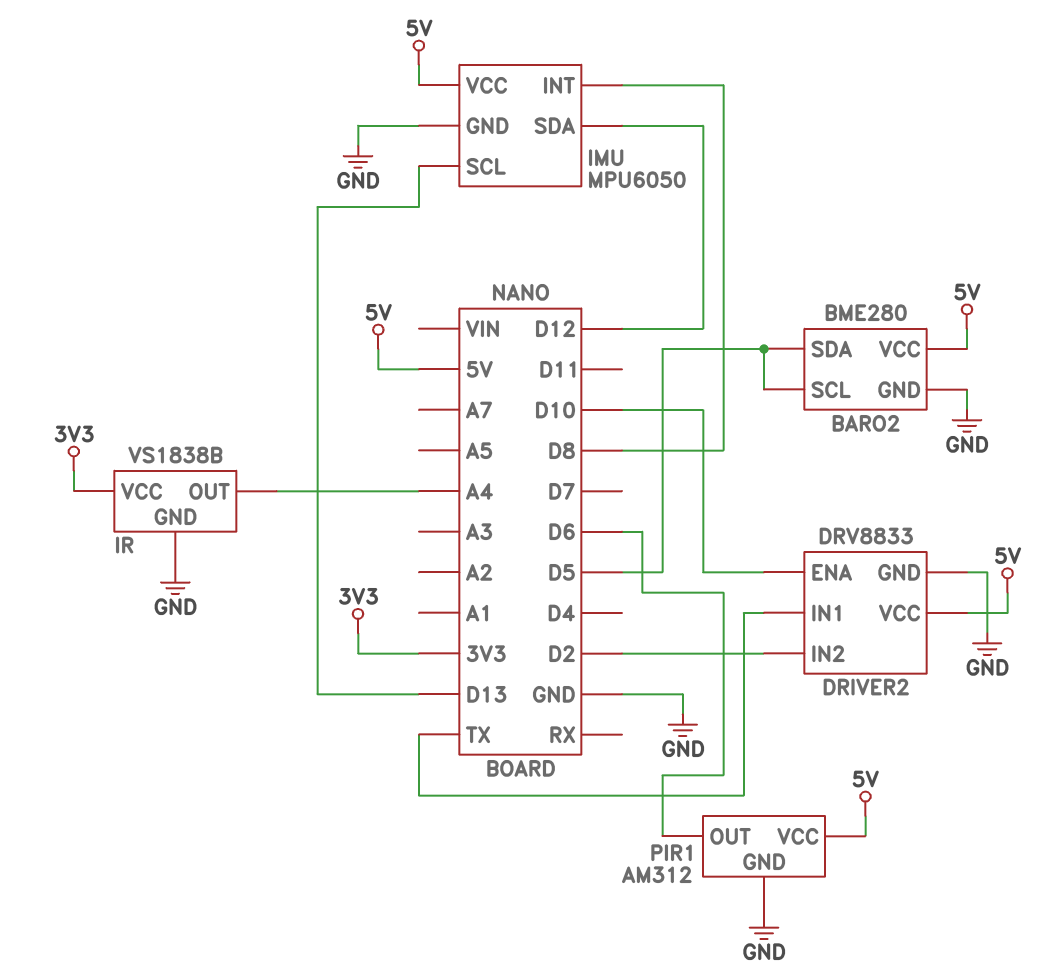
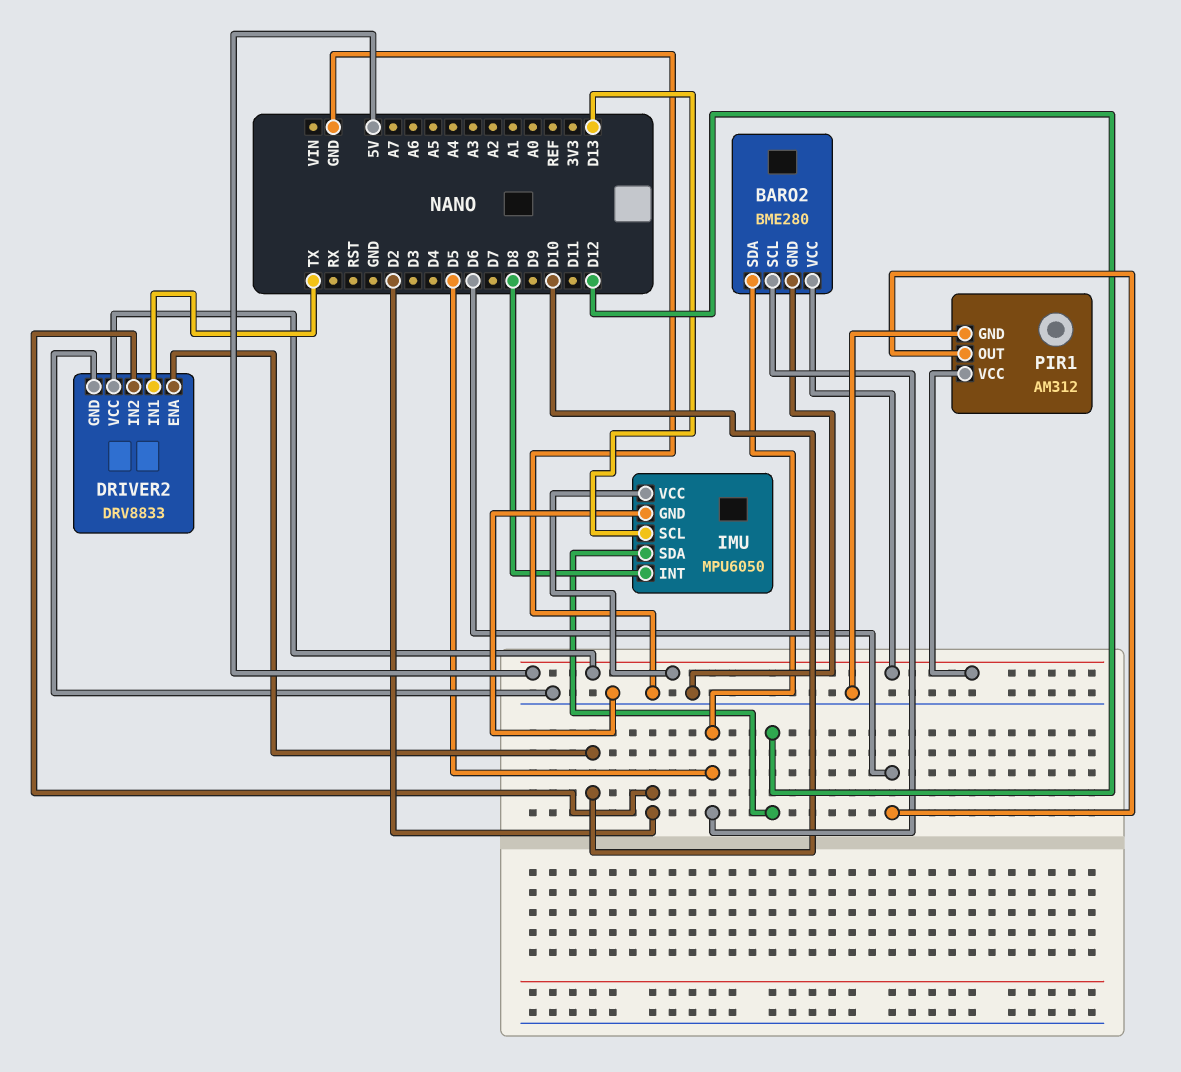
IR: VS1838B -> none
IR pin GND: GND -> none
IR pin OUT: A4 -> none
IR pin VCC: 3V3 -> none

